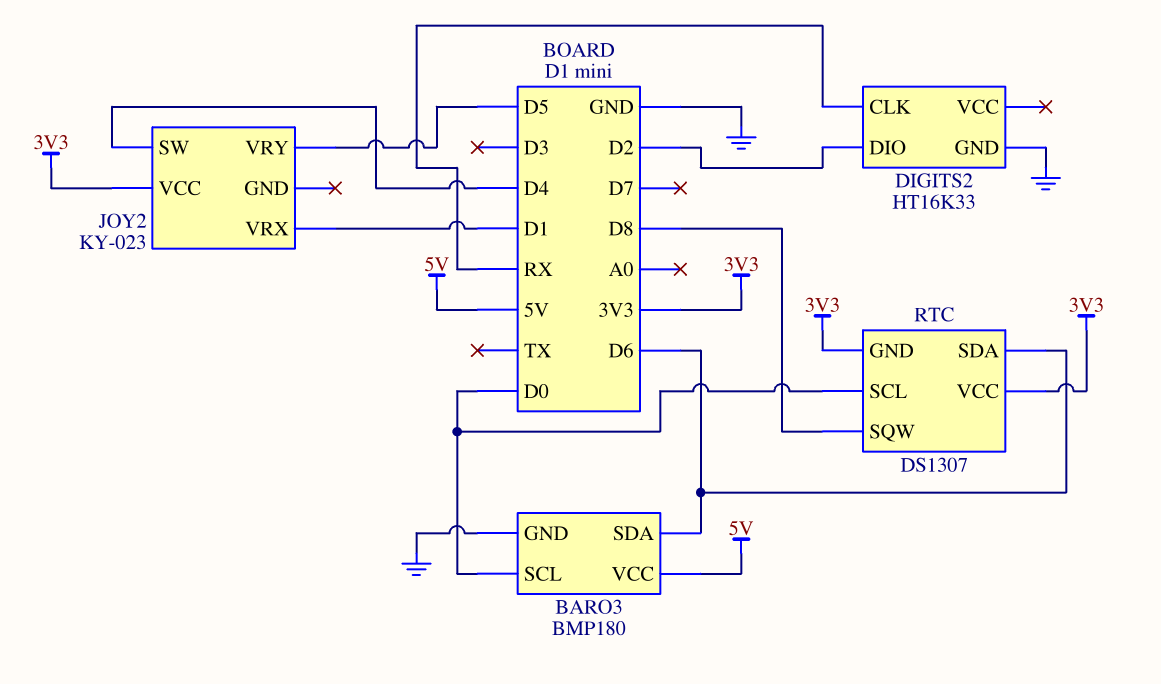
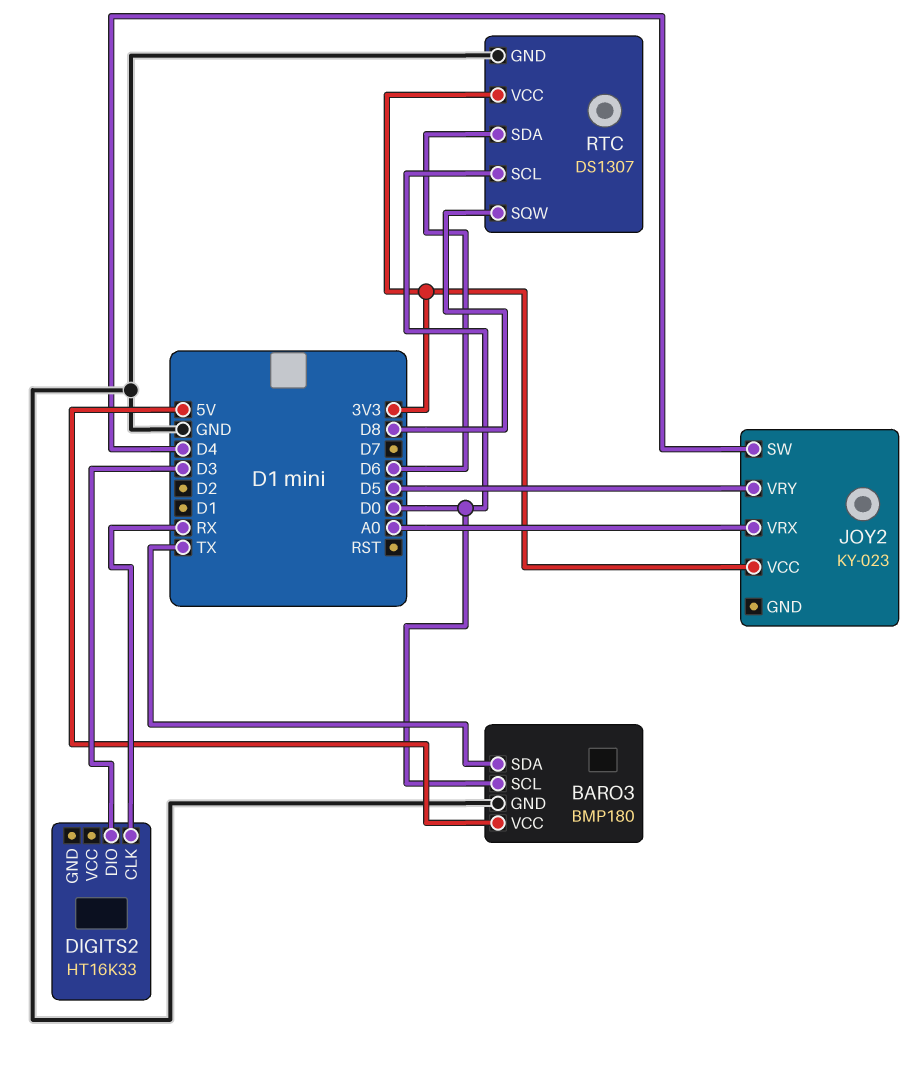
BARO3 pin SDA: D6 -> TX
DIGITS2 pin DIO: D2 -> D3
DIGITS2 pin GND: GND -> none
JOY2 pin VRX: D1 -> A0
RTC pin GND: 3V3 -> GND

